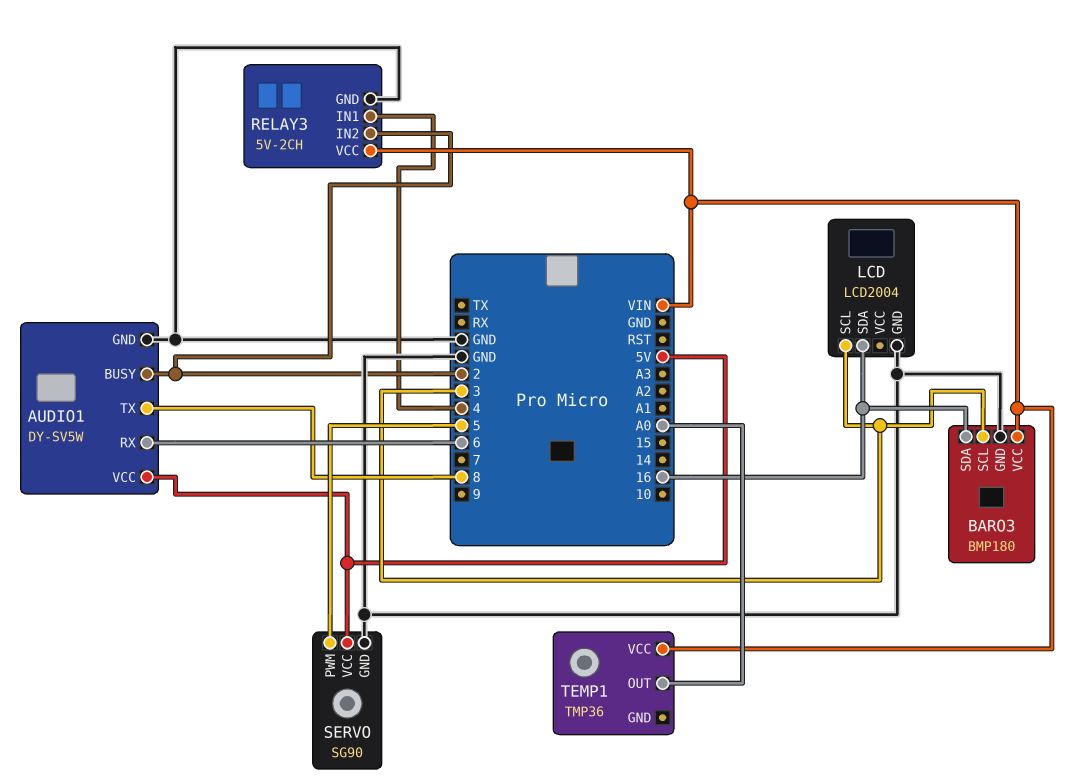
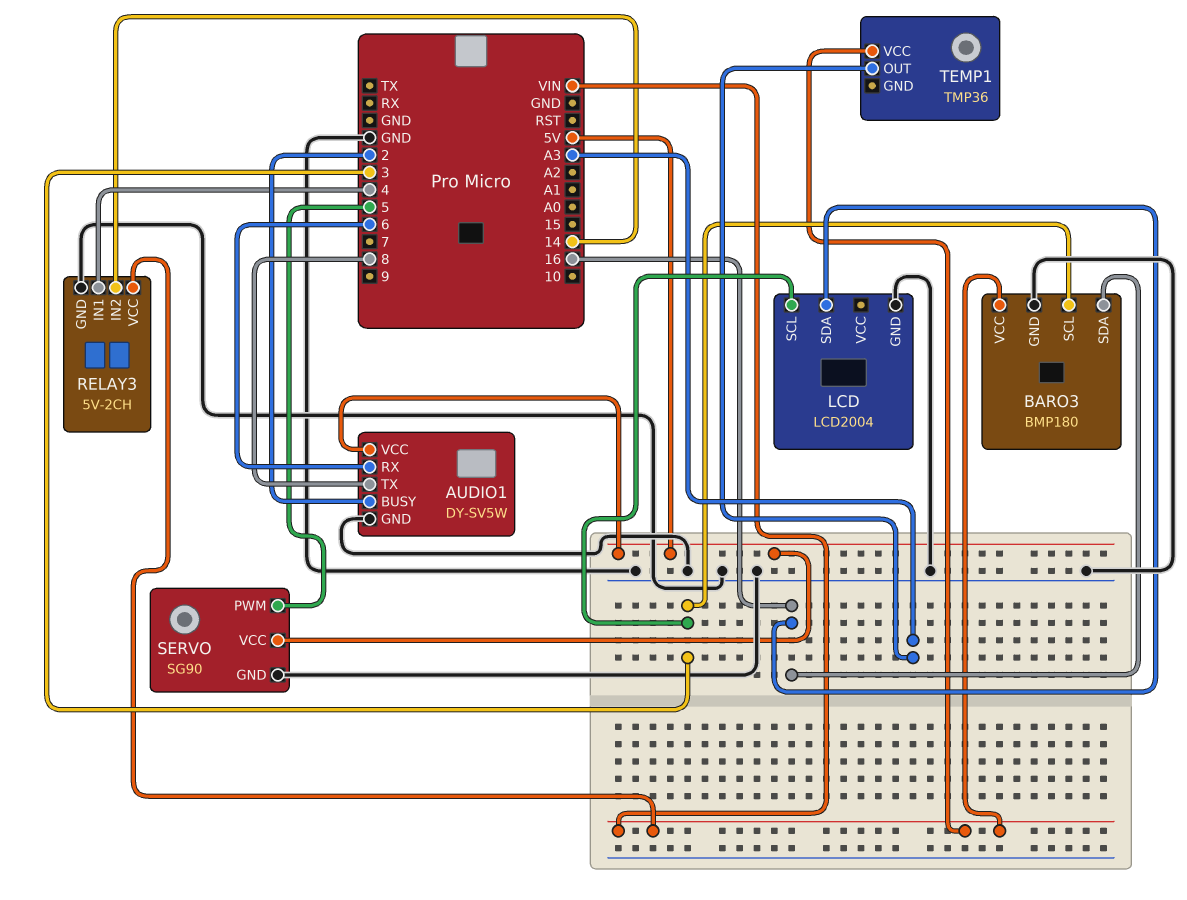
RELAY3 pin IN2: 2 -> 14
TEMP1 pin OUT: A0 -> A3

